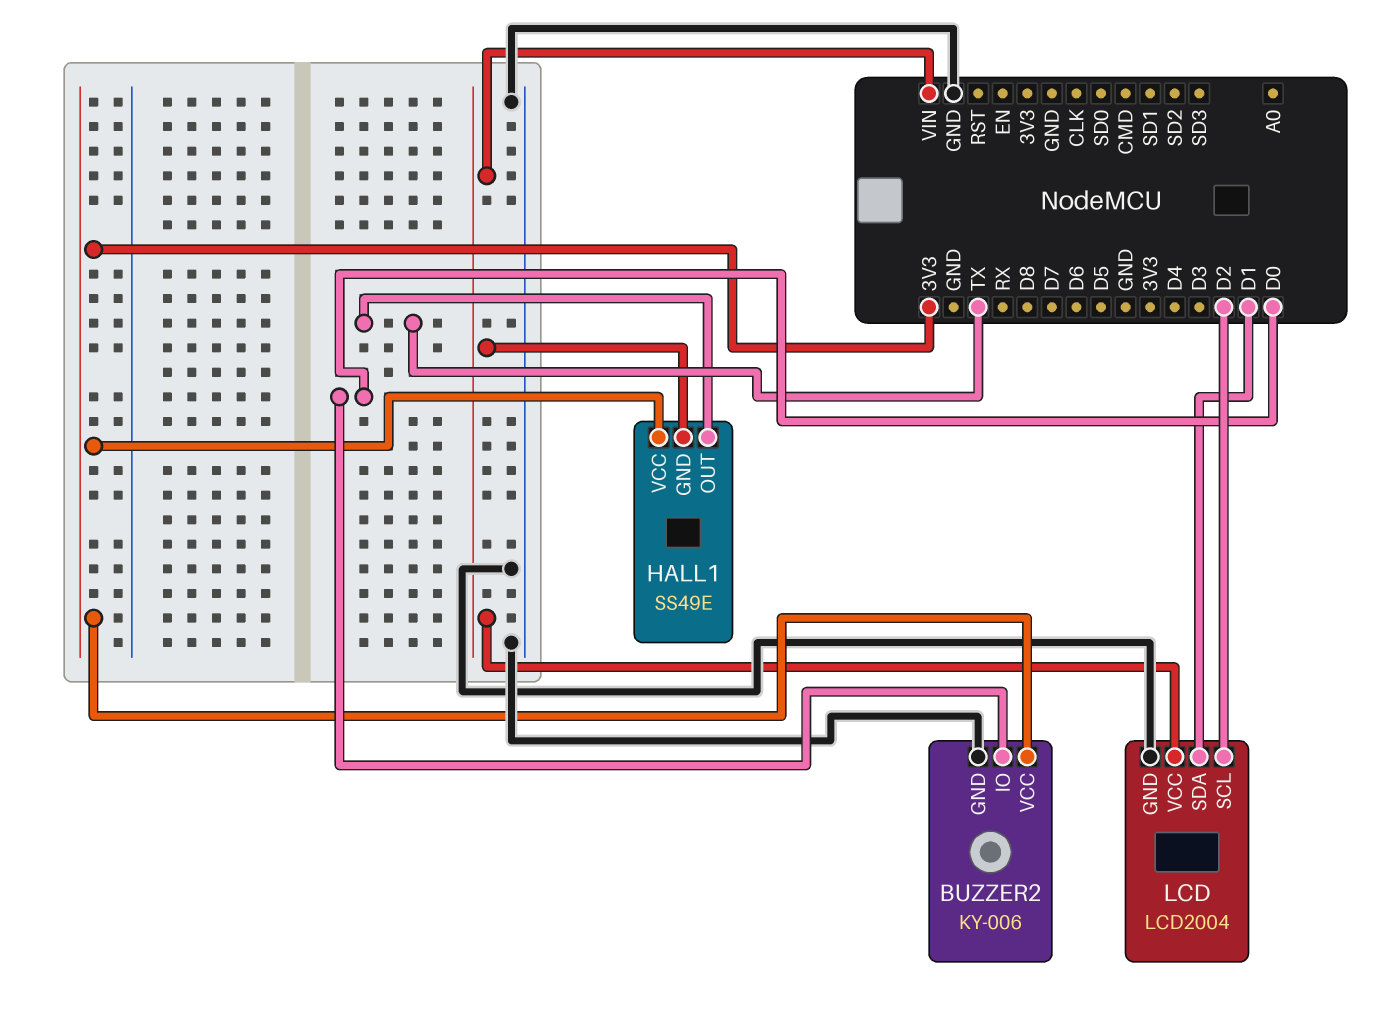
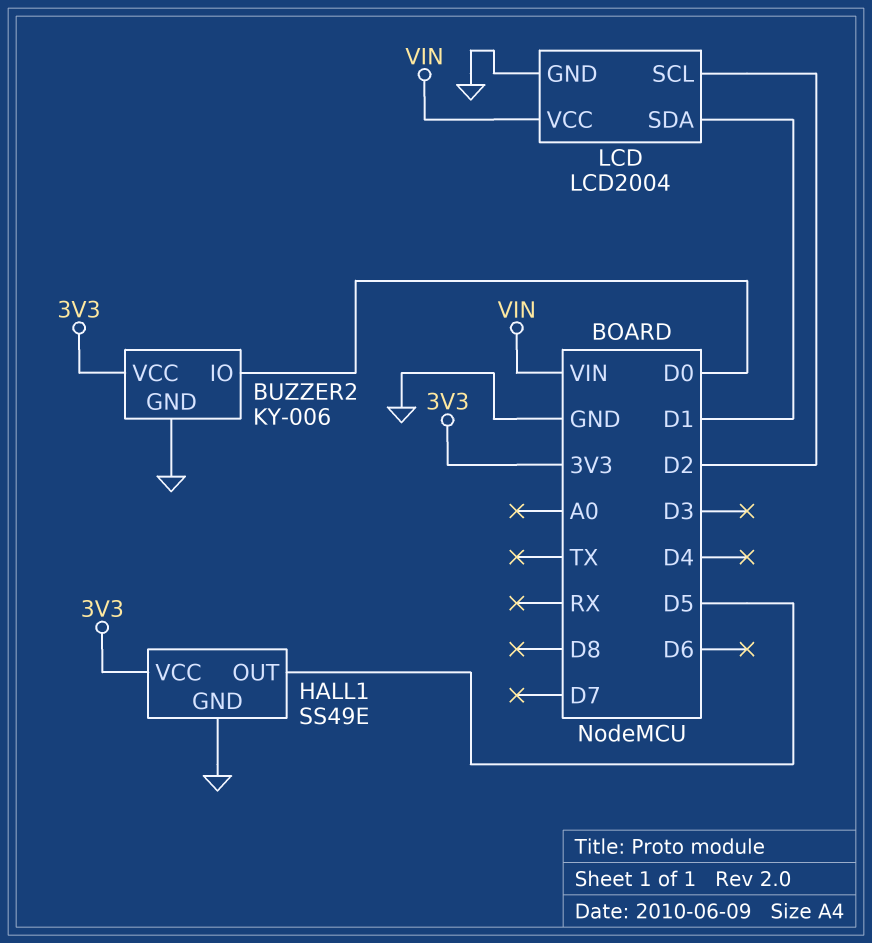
HALL1 pin GND: VIN -> GND
HALL1 pin OUT: TX -> D5

